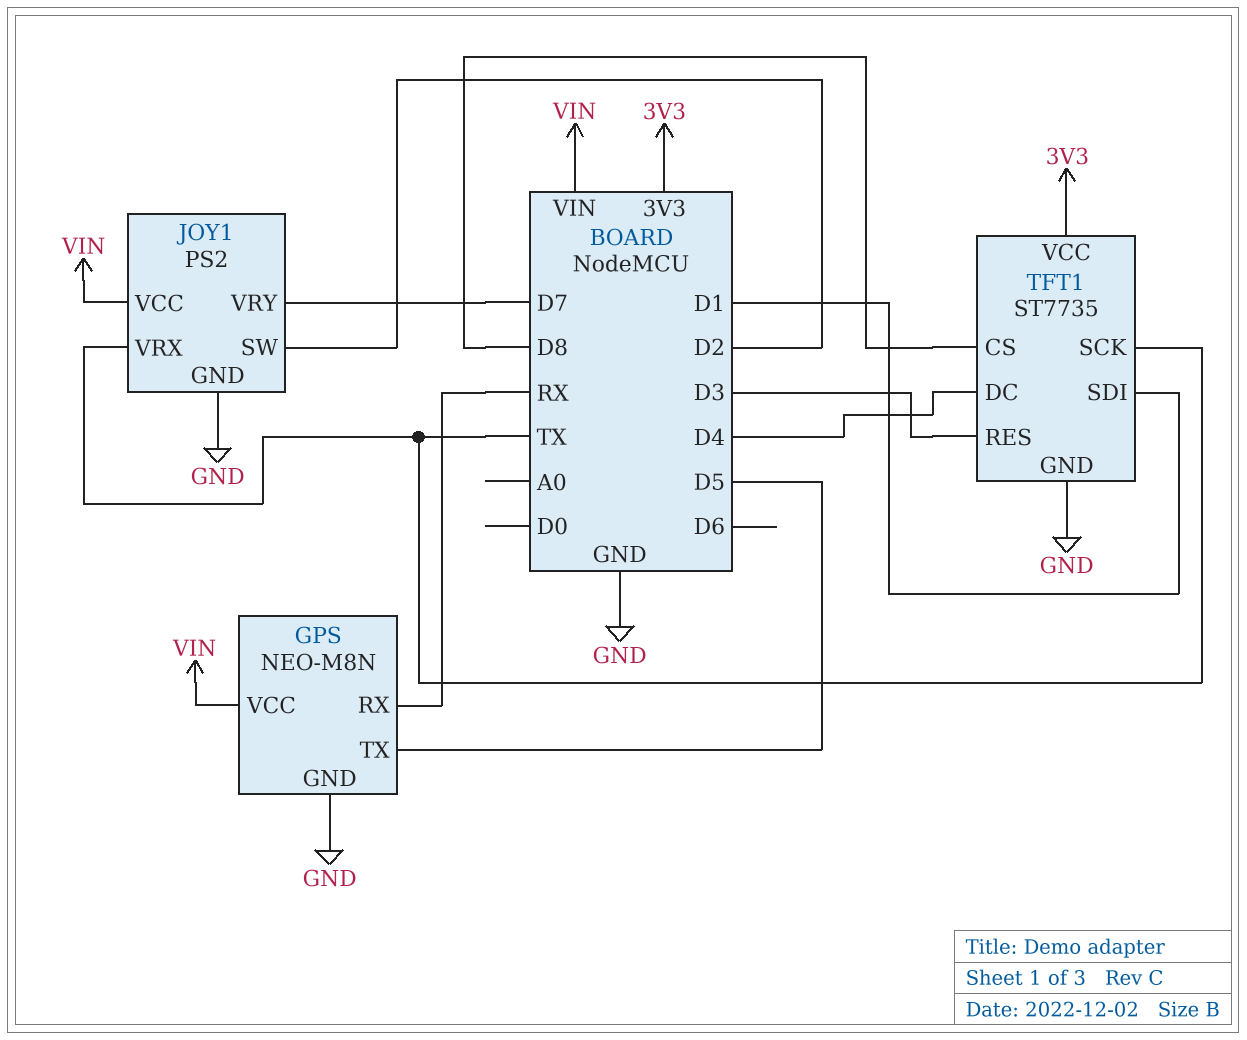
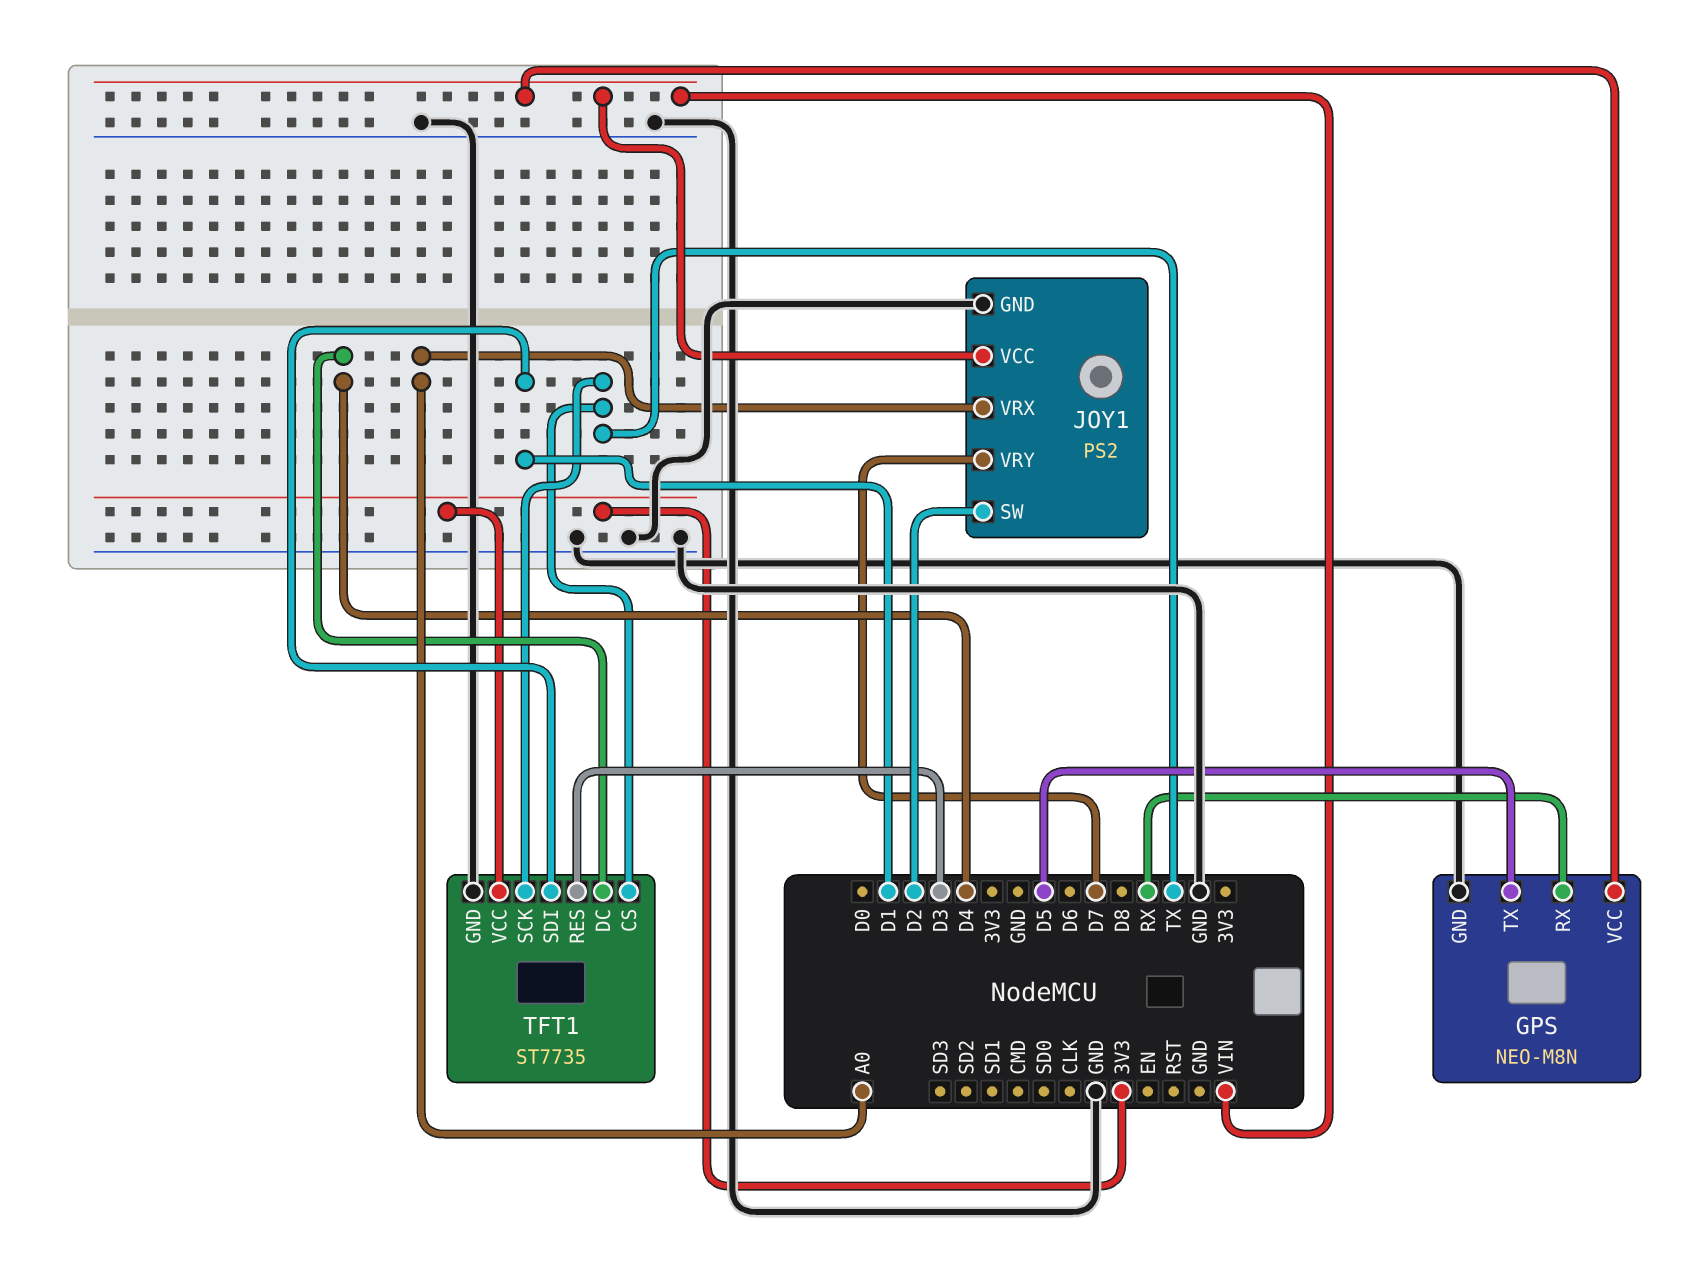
JOY1 pin VRX: TX -> A0
TFT1 pin CS: D8 -> TX

